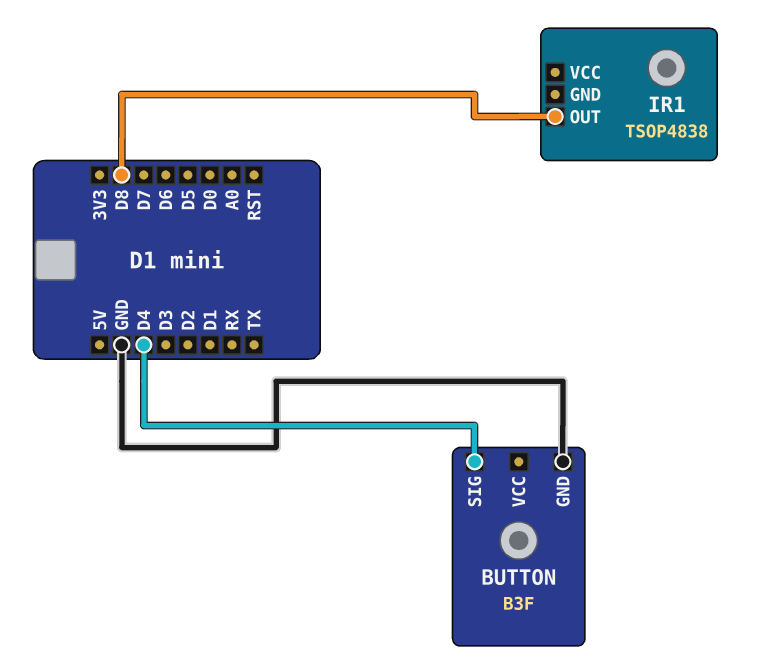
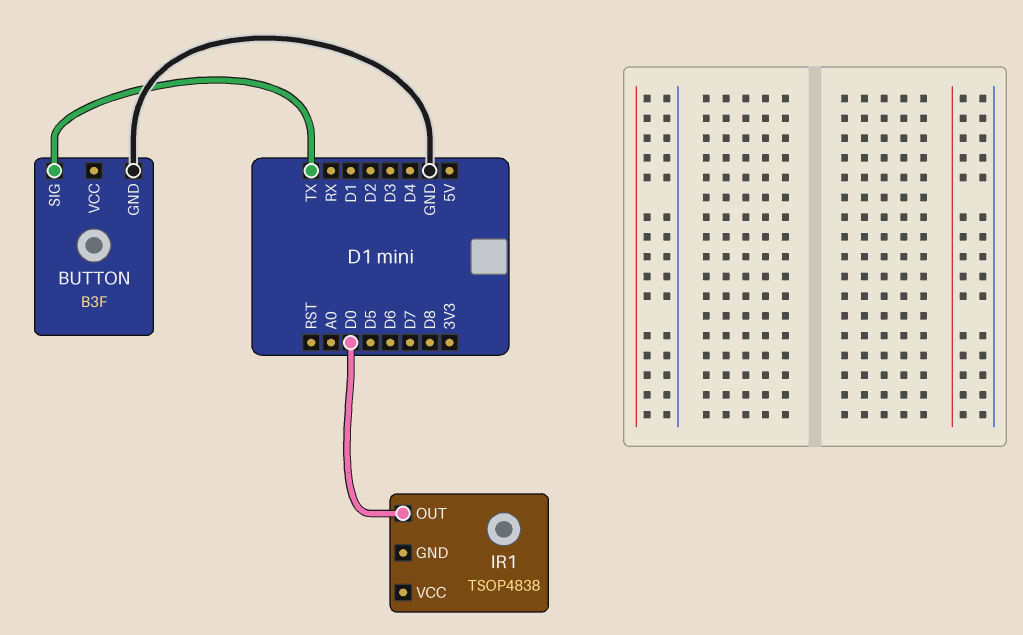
BUTTON pin SIG: D4 -> TX
IR1 pin OUT: D8 -> D0

